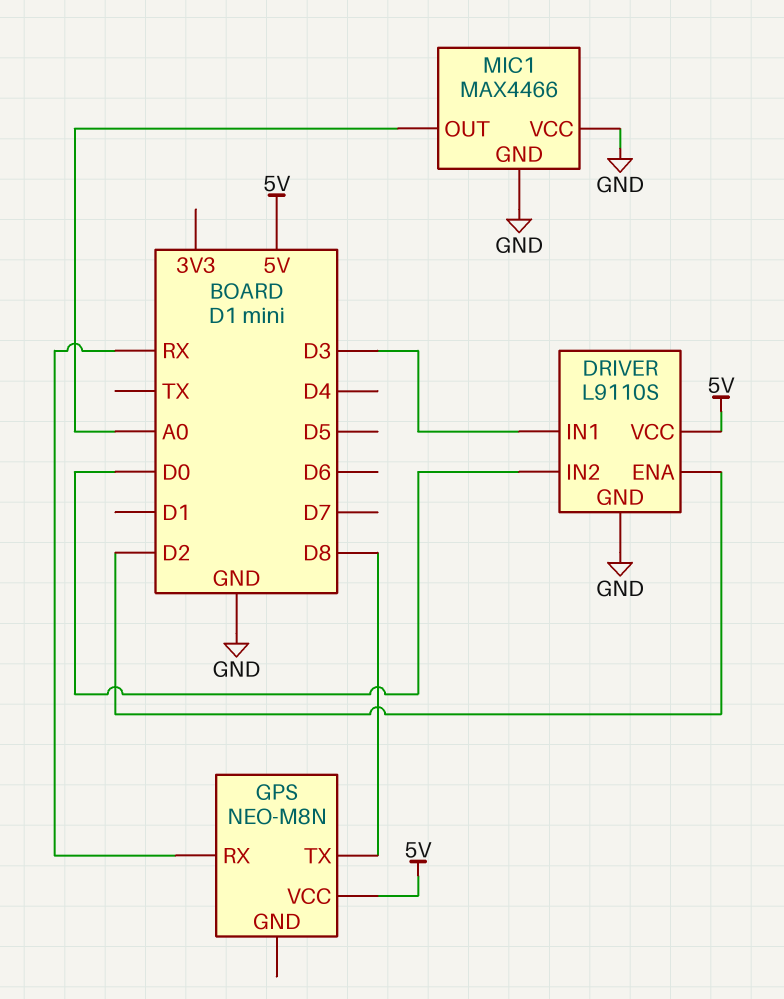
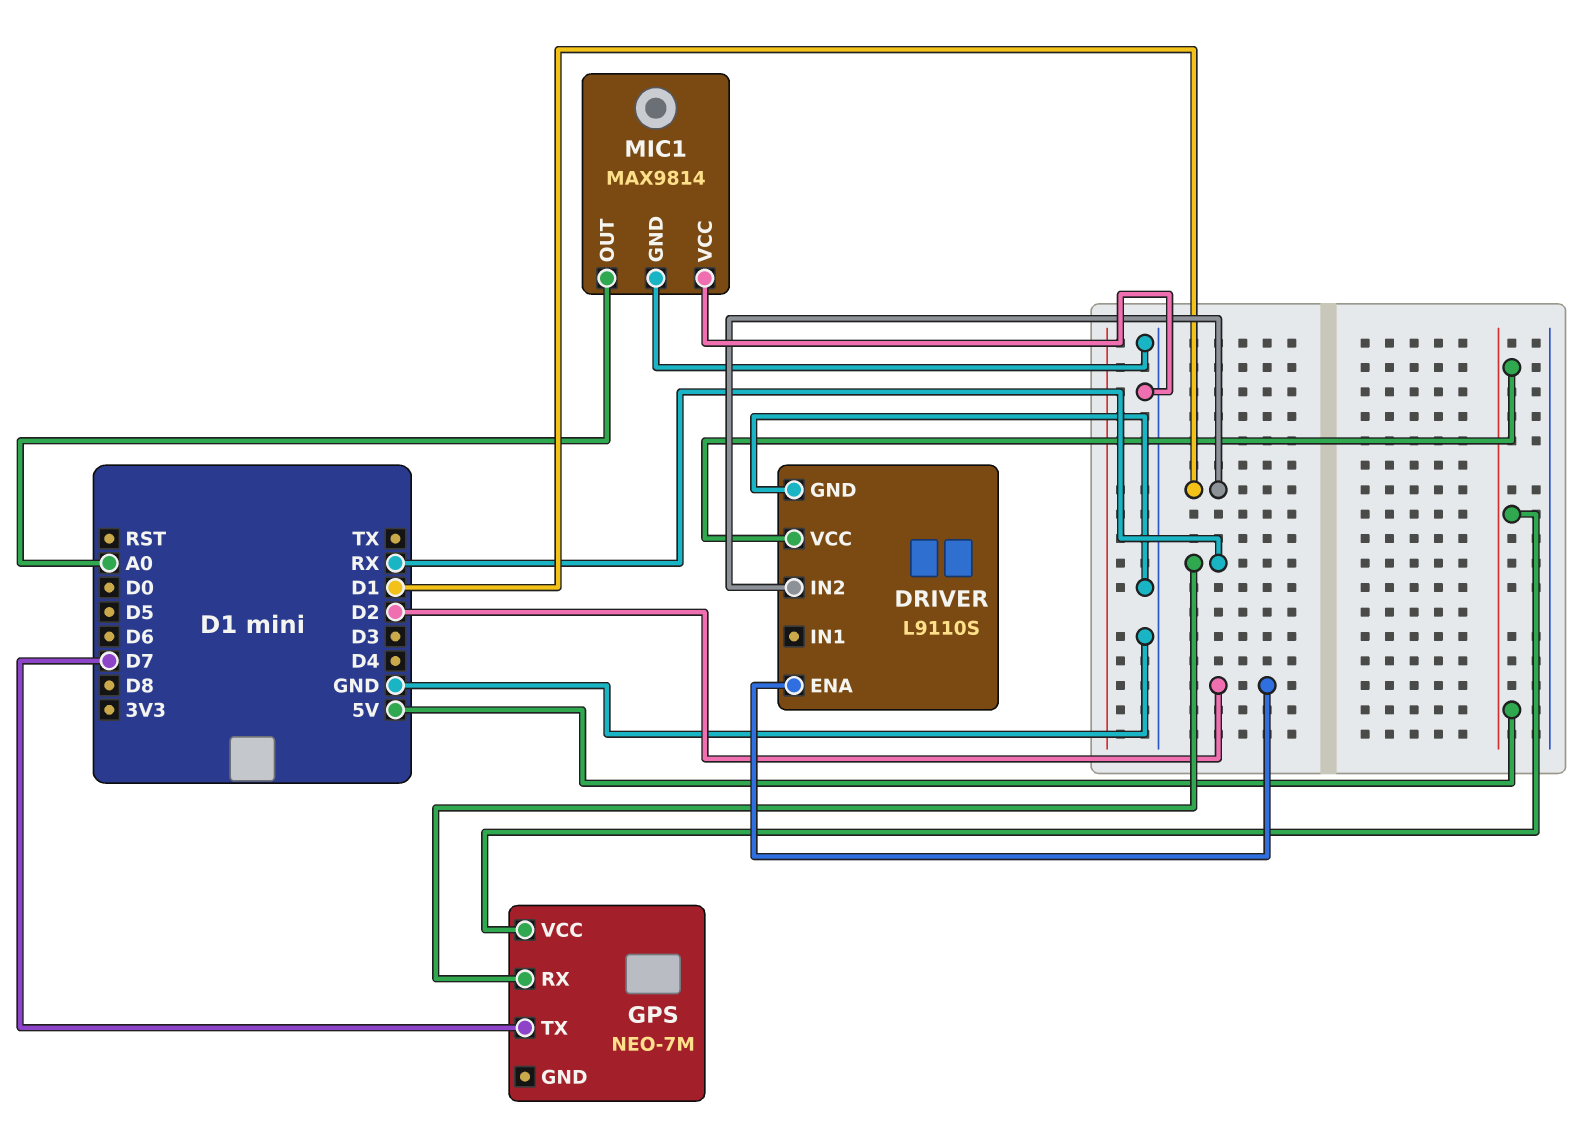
DRIVER pin IN1: D3 -> none
DRIVER pin IN2: D0 -> D1
GPS: NEO-M8N -> NEO-7M
GPS pin TX: D8 -> D7
MIC1: MAX4466 -> MAX9814

